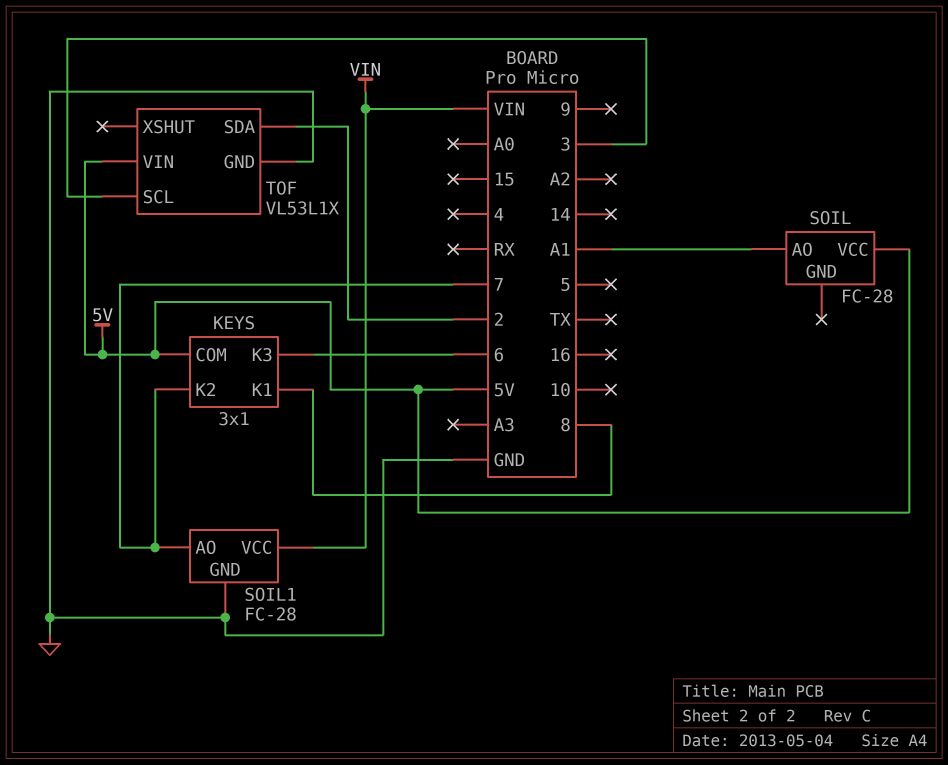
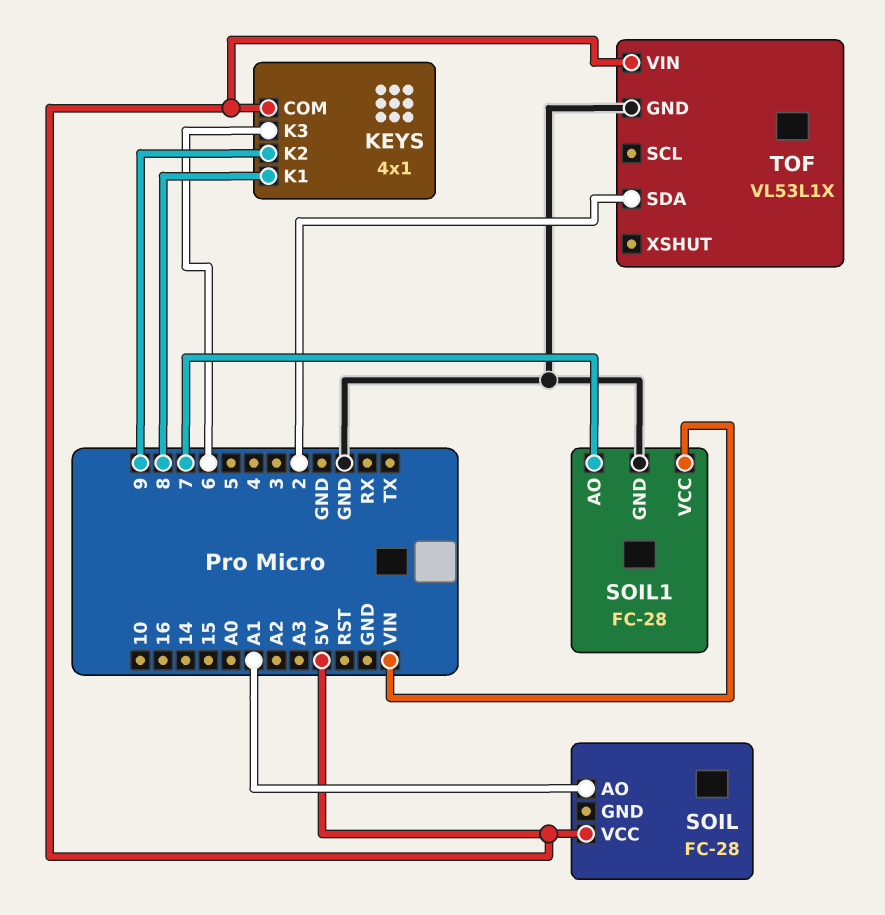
KEYS: 3x1 -> 4x1
KEYS pin K2: 7 -> 9
TOF pin SCL: 3 -> none

